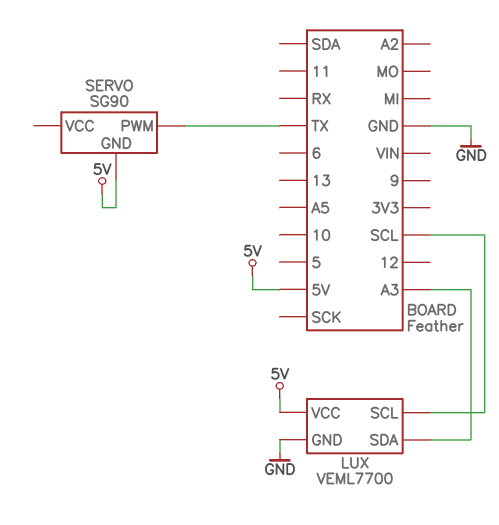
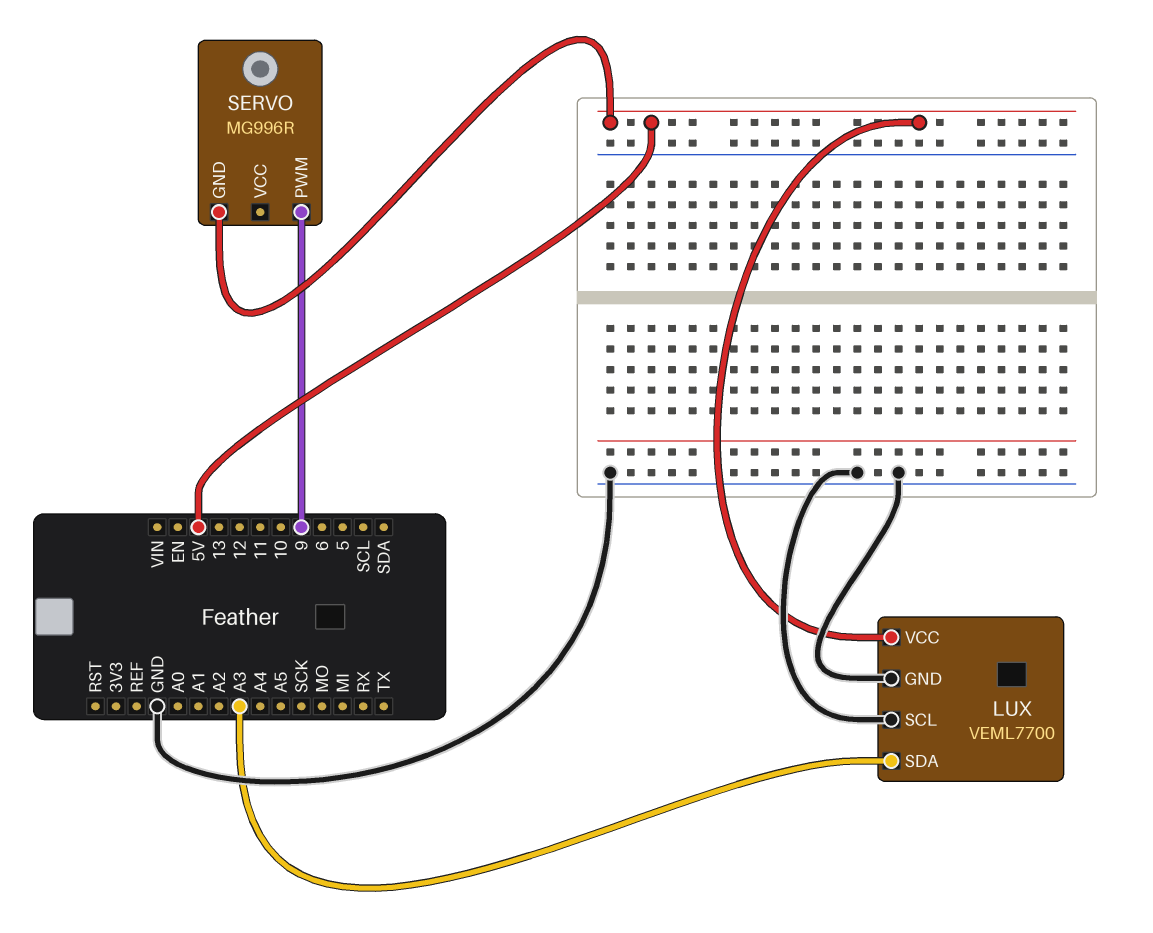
LUX pin SCL: SCL -> GND
SERVO: SG90 -> MG996R
SERVO pin PWM: TX -> 9

